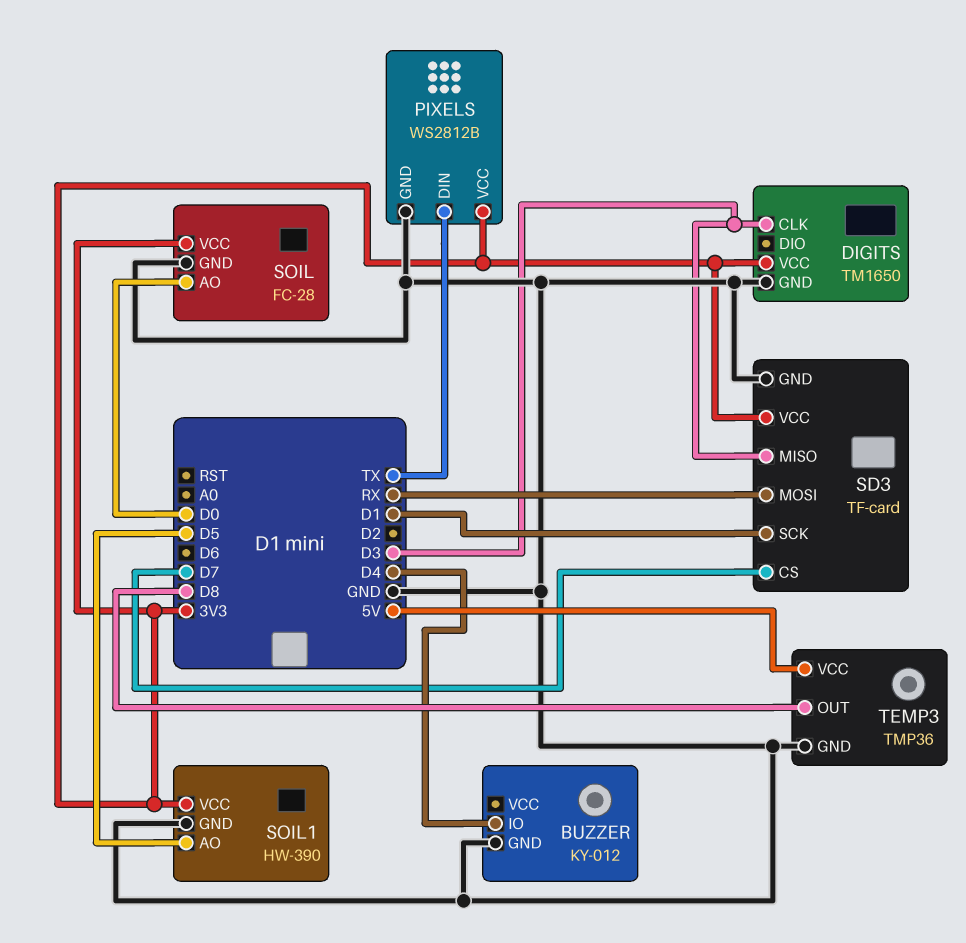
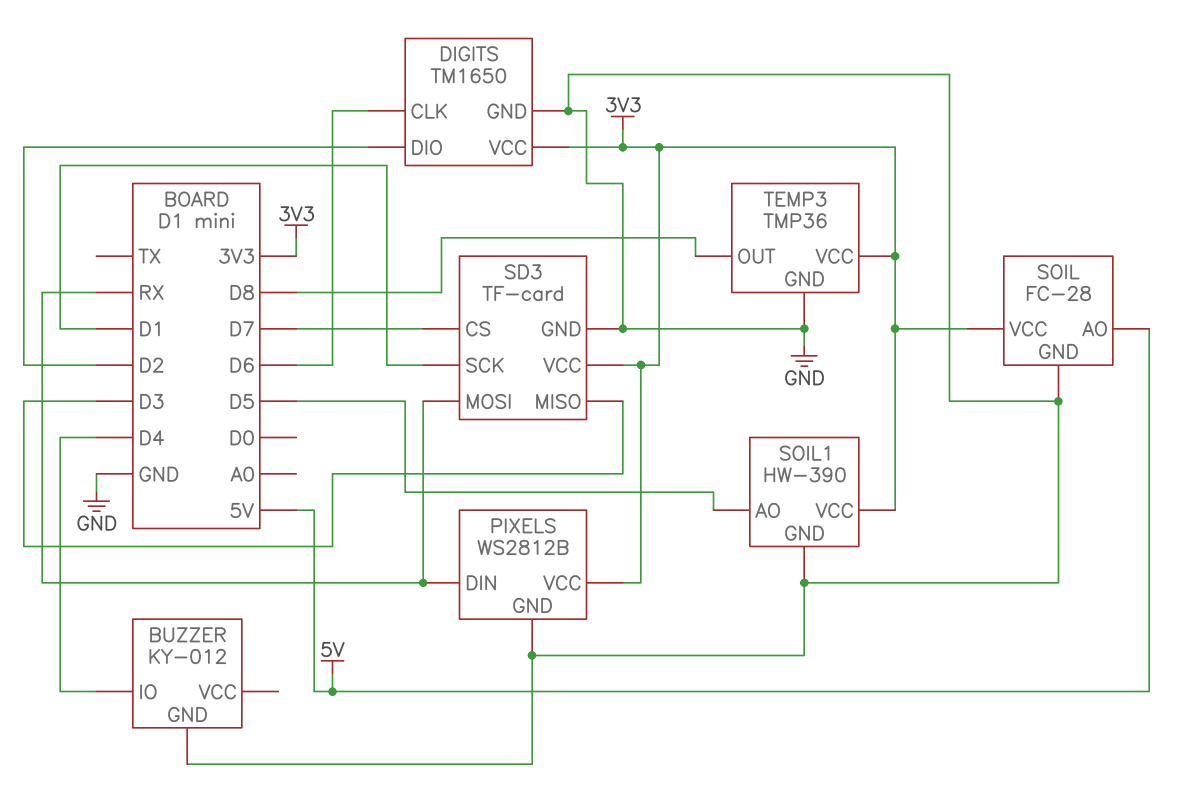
DIGITS pin CLK: D3 -> D6
DIGITS pin DIO: none -> D2
PIXELS pin DIN: TX -> RX
SOIL pin AO: D0 -> 5V
TEMP3 pin VCC: 5V -> 3V3

